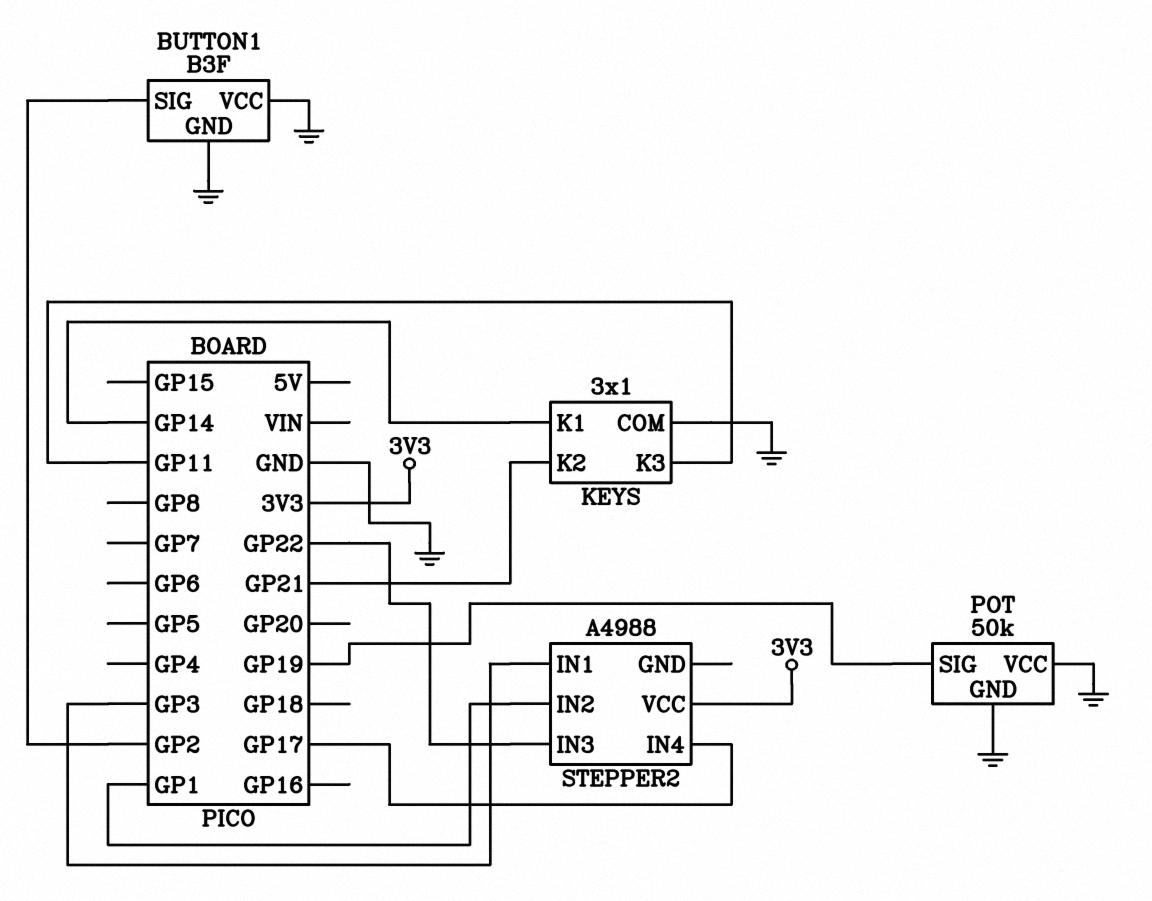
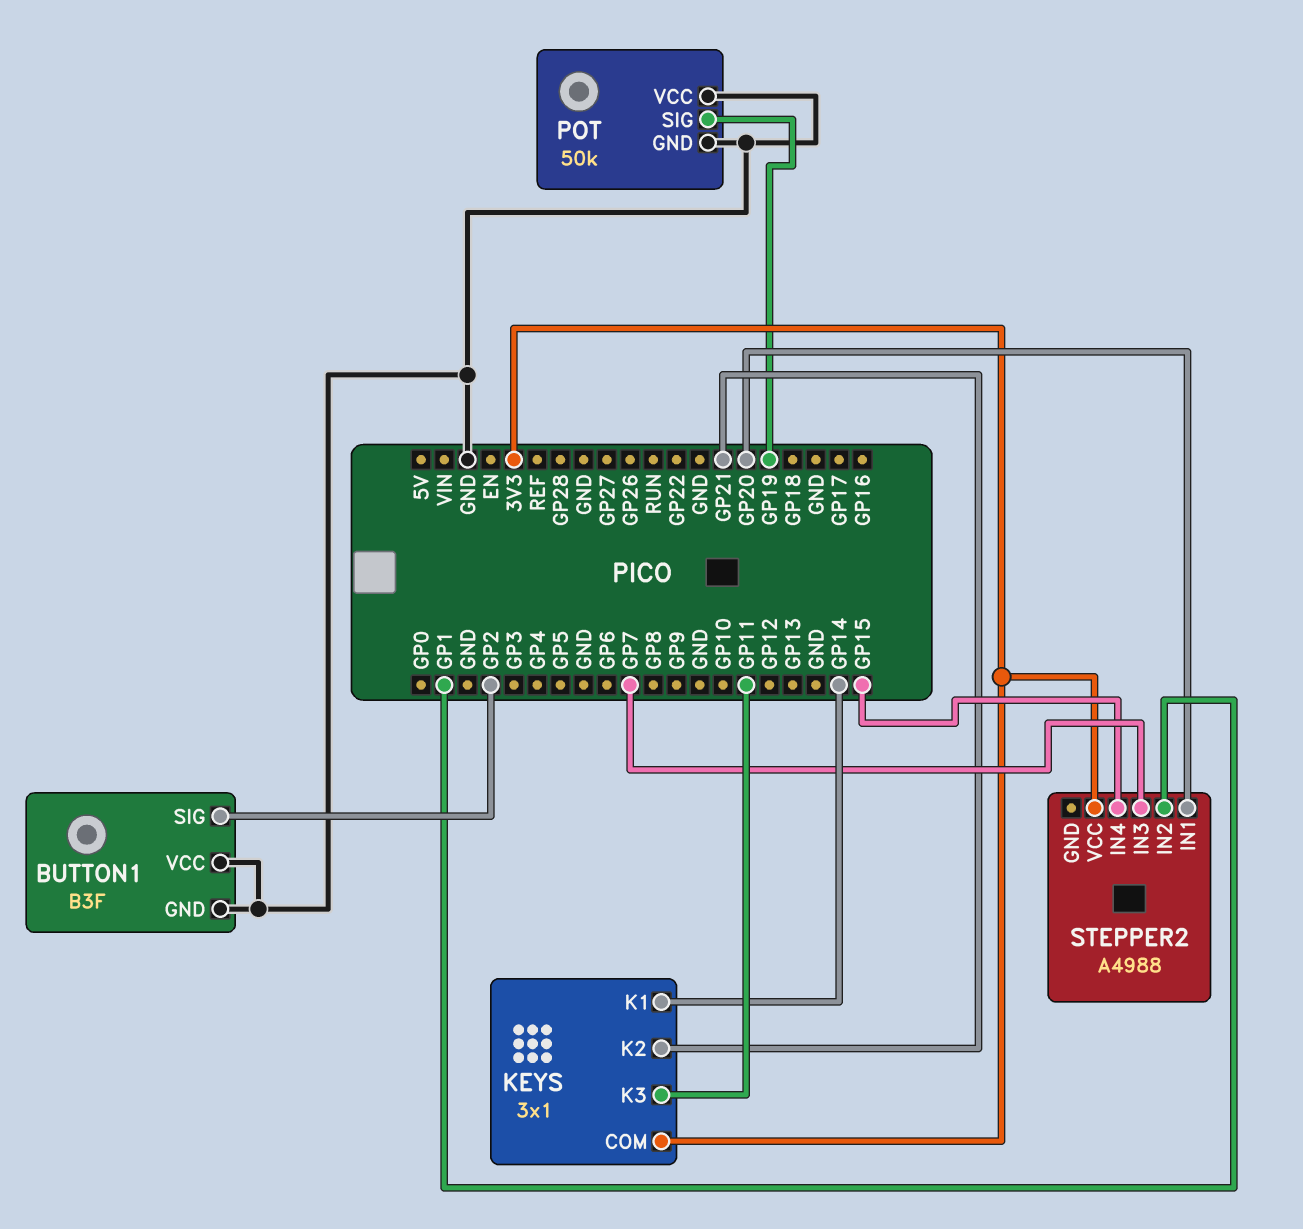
KEYS pin COM: GND -> 3V3
STEPPER2 pin IN1: GP3 -> GP20
STEPPER2 pin IN3: GP22 -> GP7
STEPPER2 pin IN4: GP17 -> GP15

